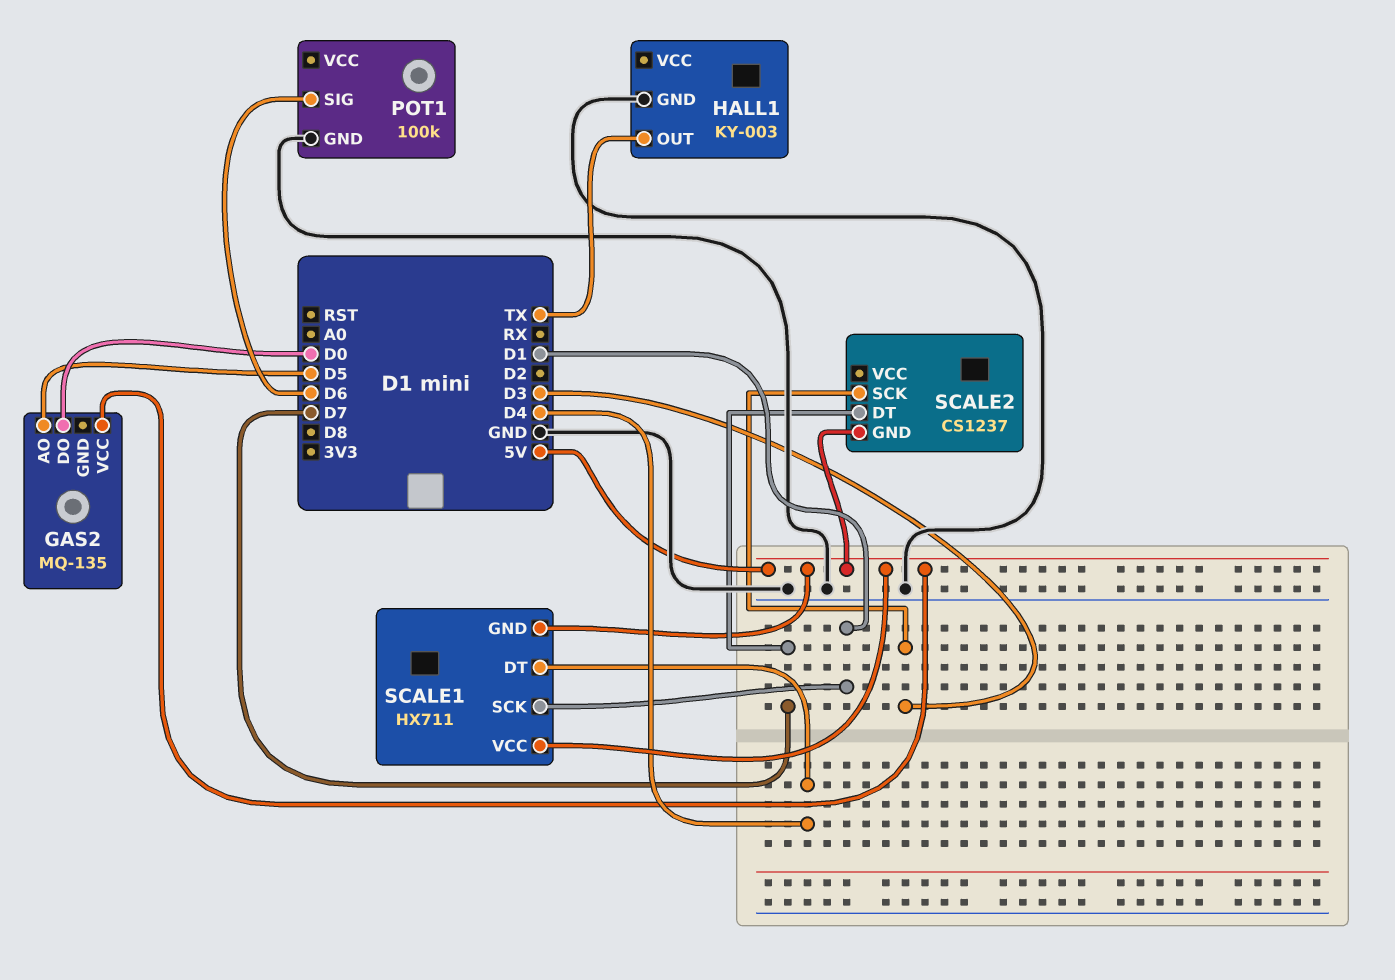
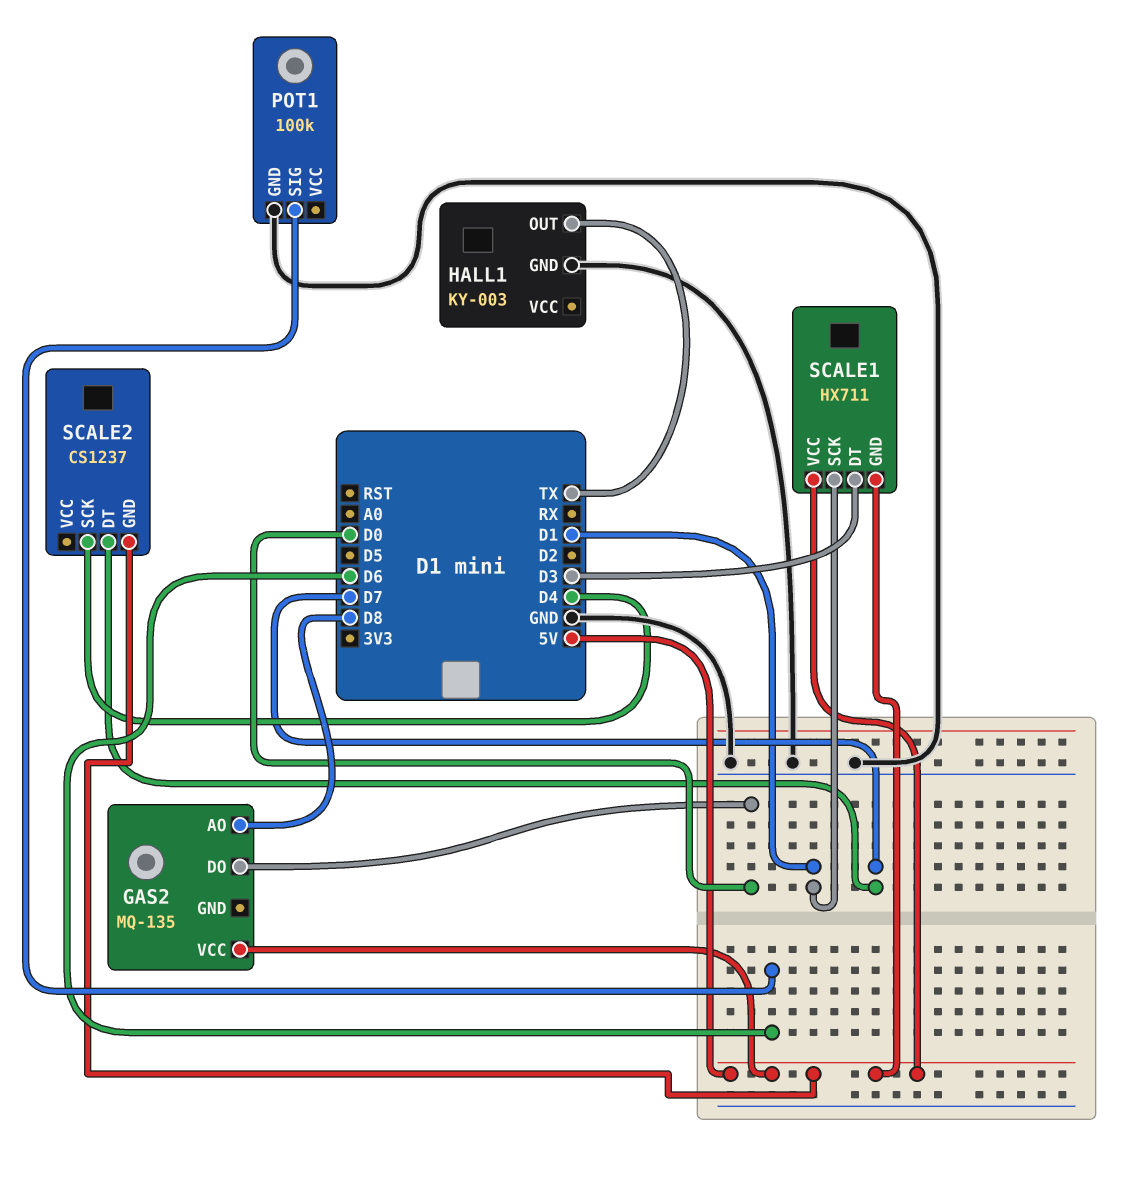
GAS2 pin AO: D5 -> D8
SCALE1 pin DT: D4 -> D3
SCALE2 pin SCK: D3 -> D4

